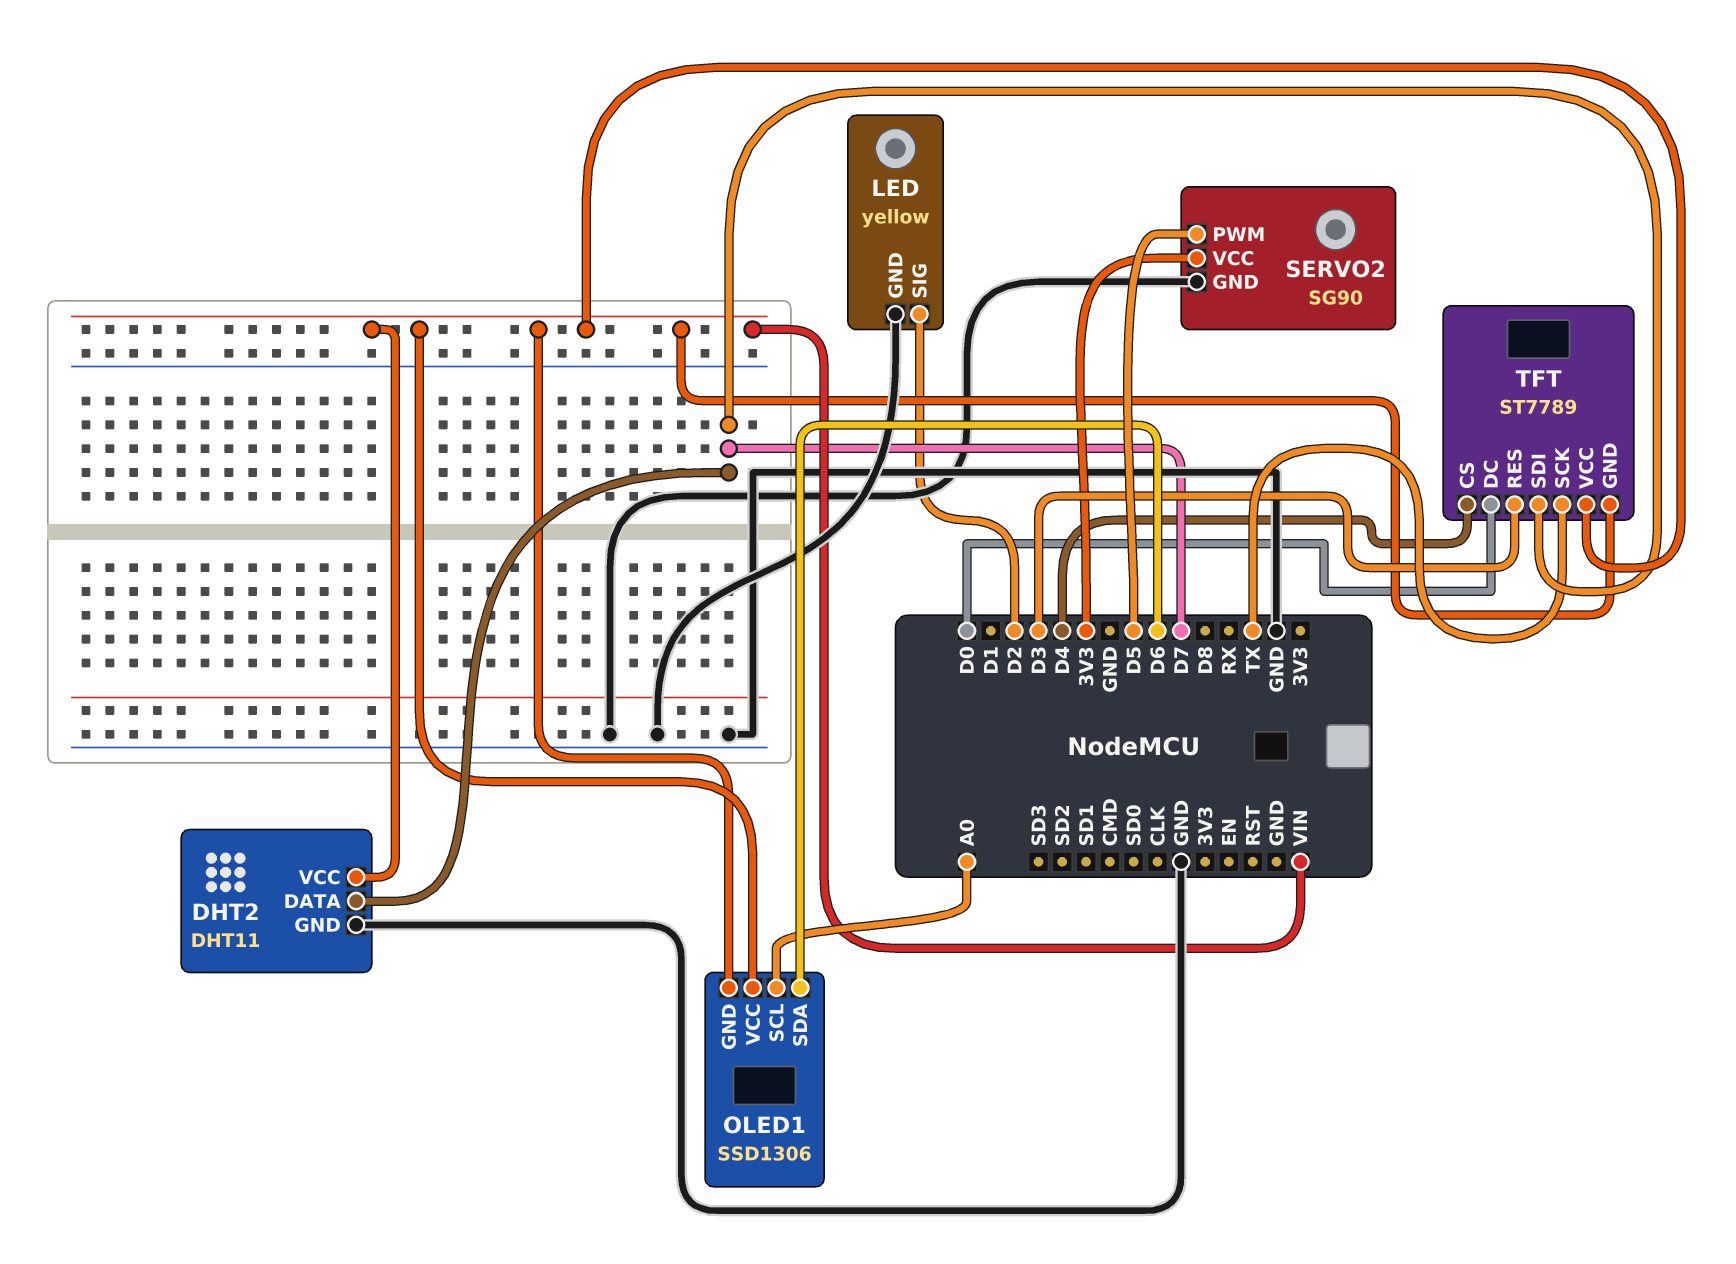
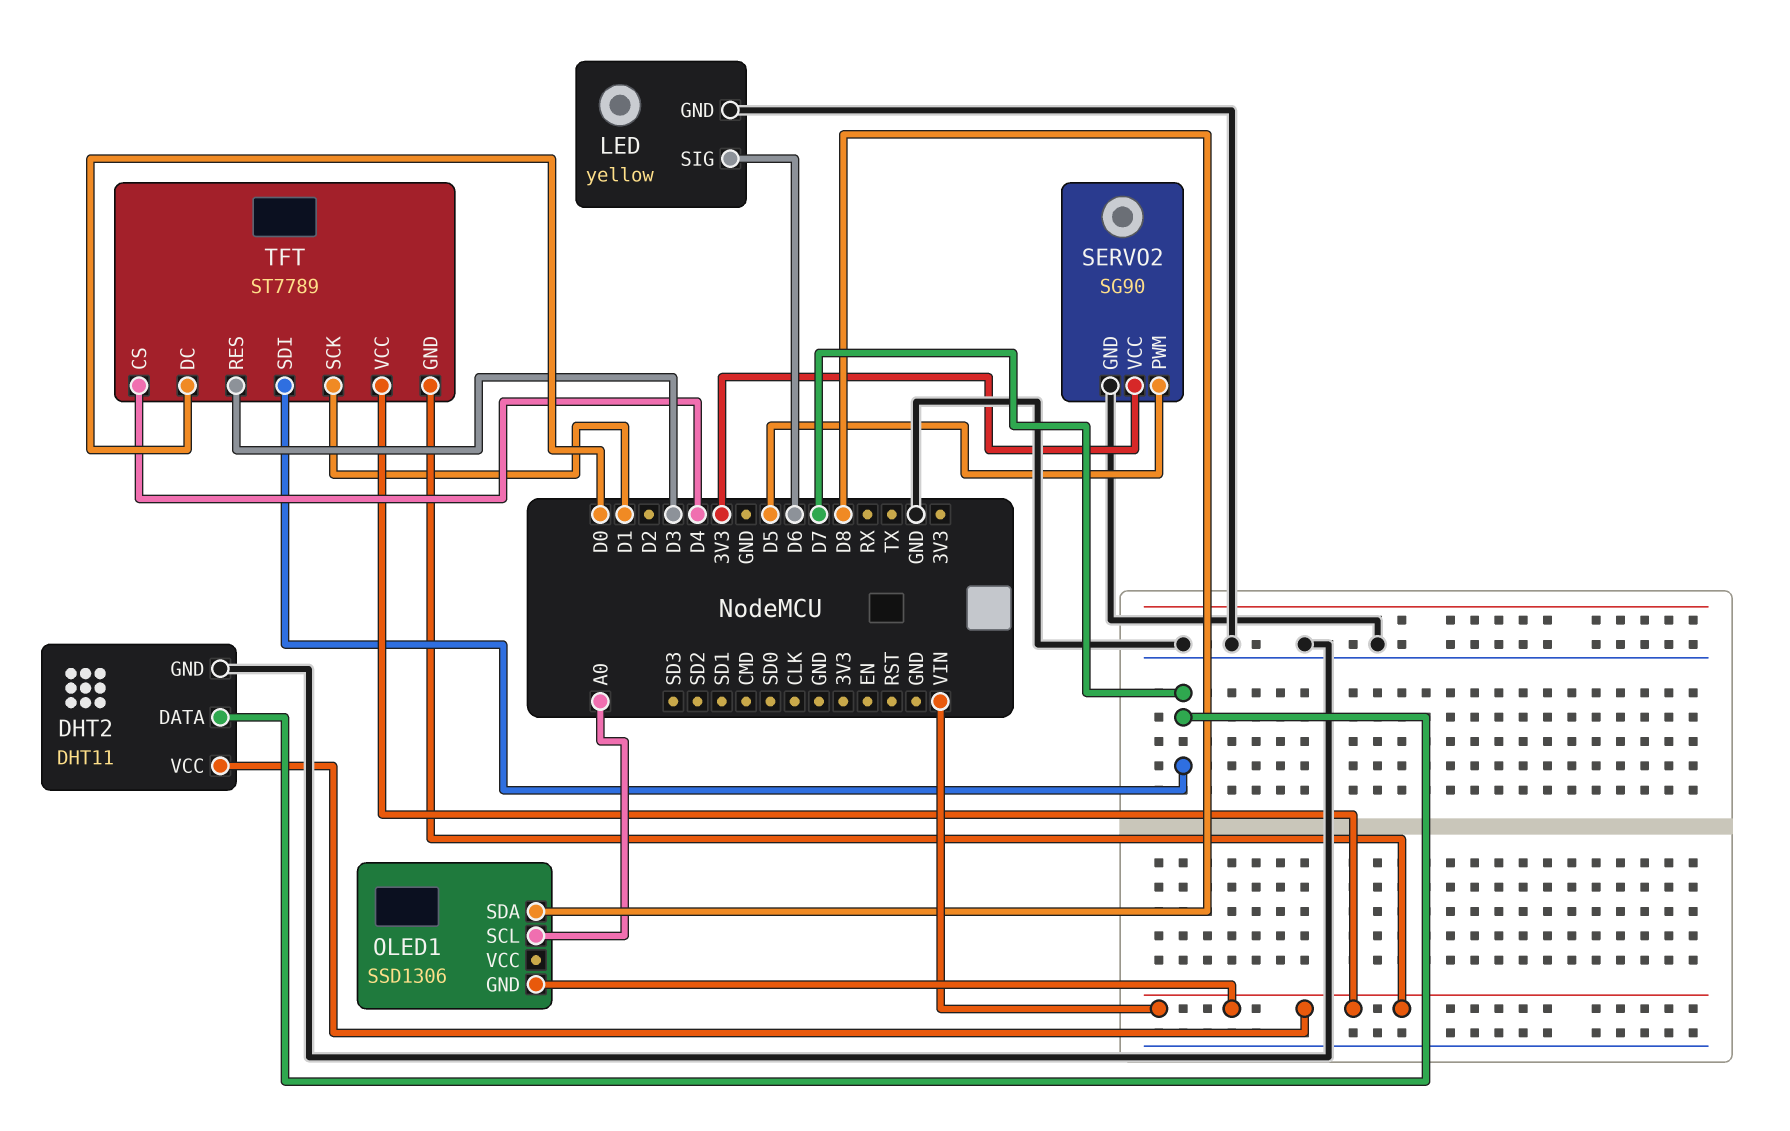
LED pin SIG: D2 -> D6
OLED1 pin SDA: D6 -> D8
OLED1 pin VCC: VIN -> none
TFT pin SCK: TX -> D1

